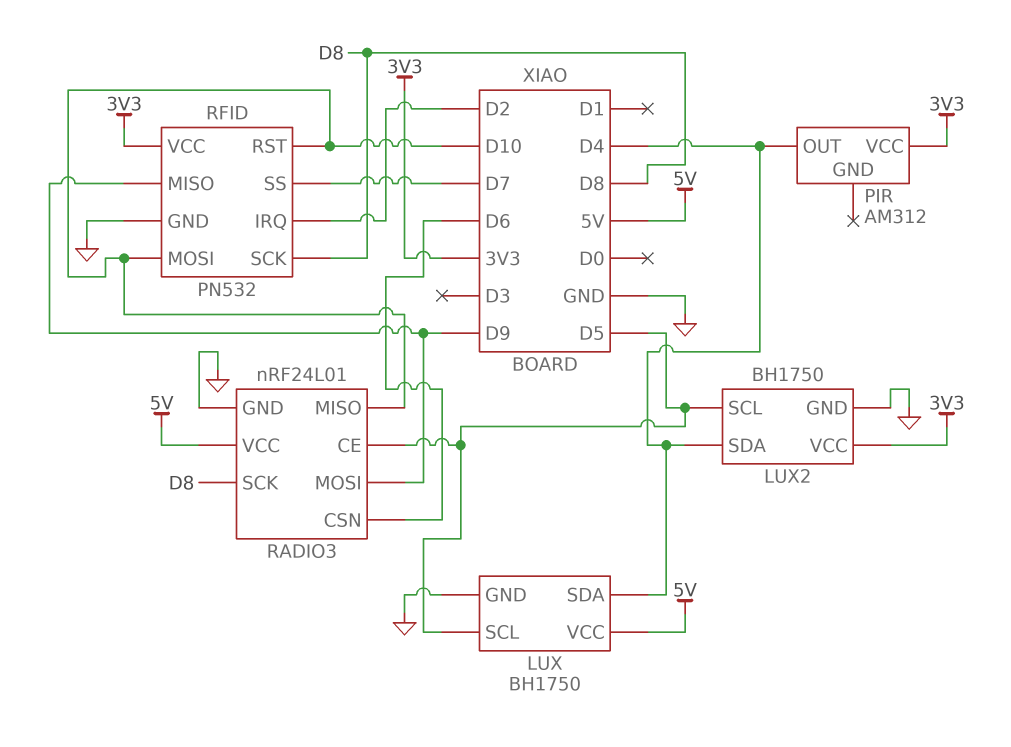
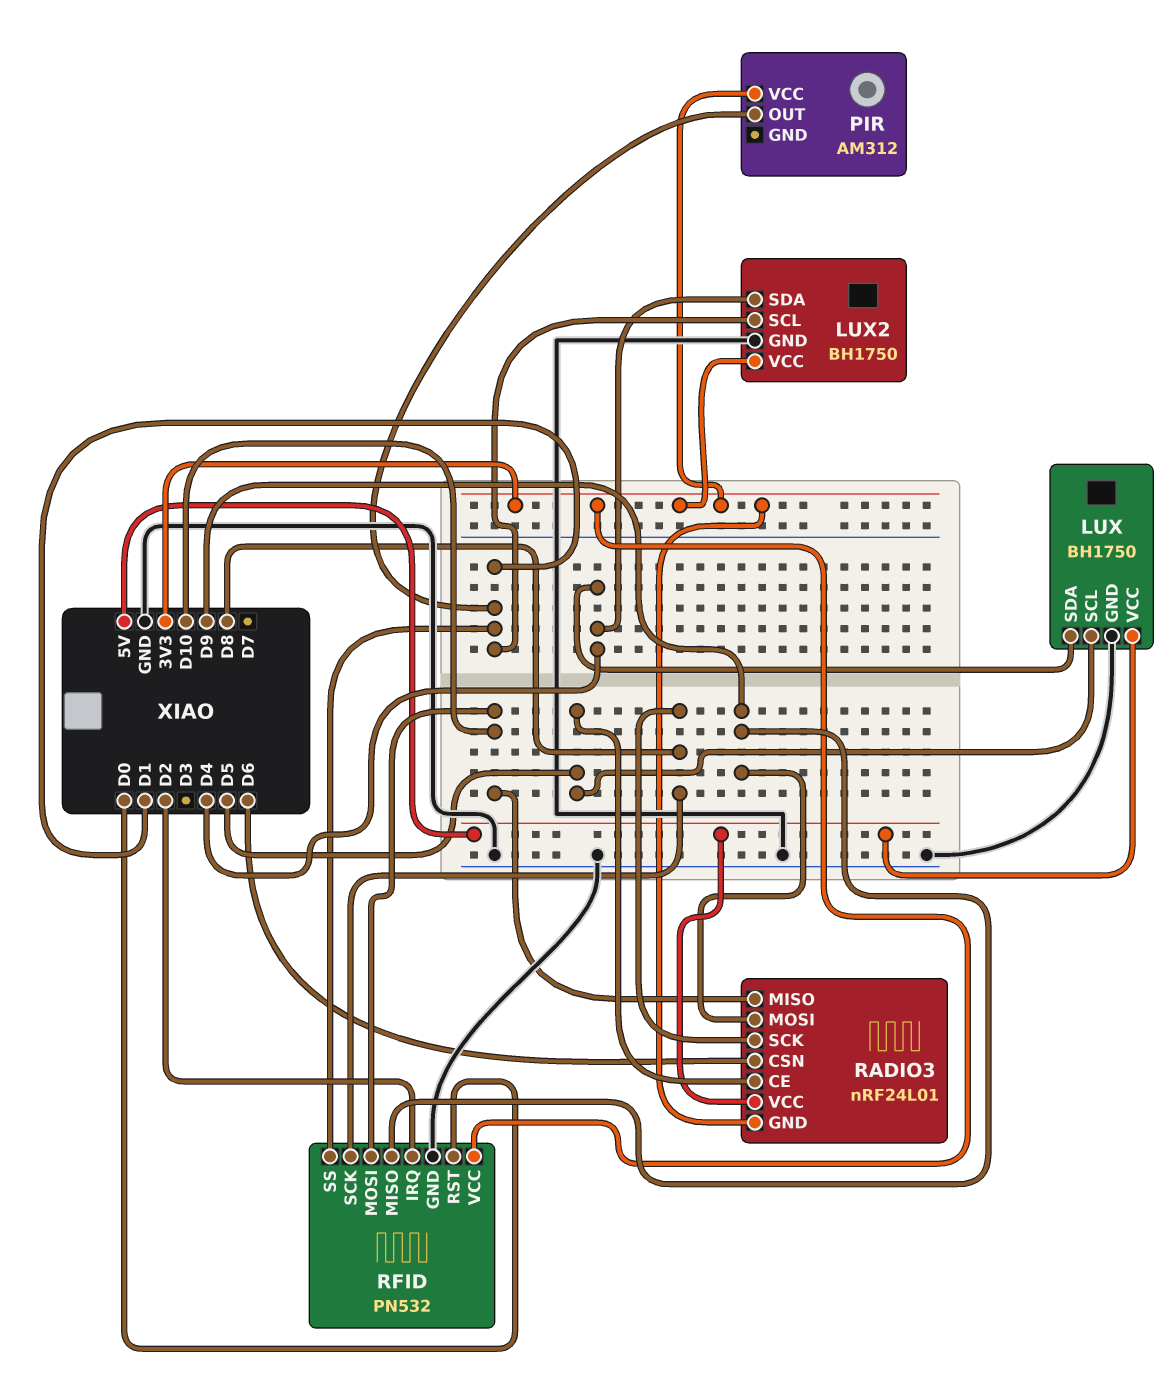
LUX2 pin SCL: D5 -> D1
PIR pin OUT: D4 -> D1
RADIO3 pin GND: GND -> 3V3
RFID pin RST: D10 -> D0
RFID pin SS: D7 -> D1

